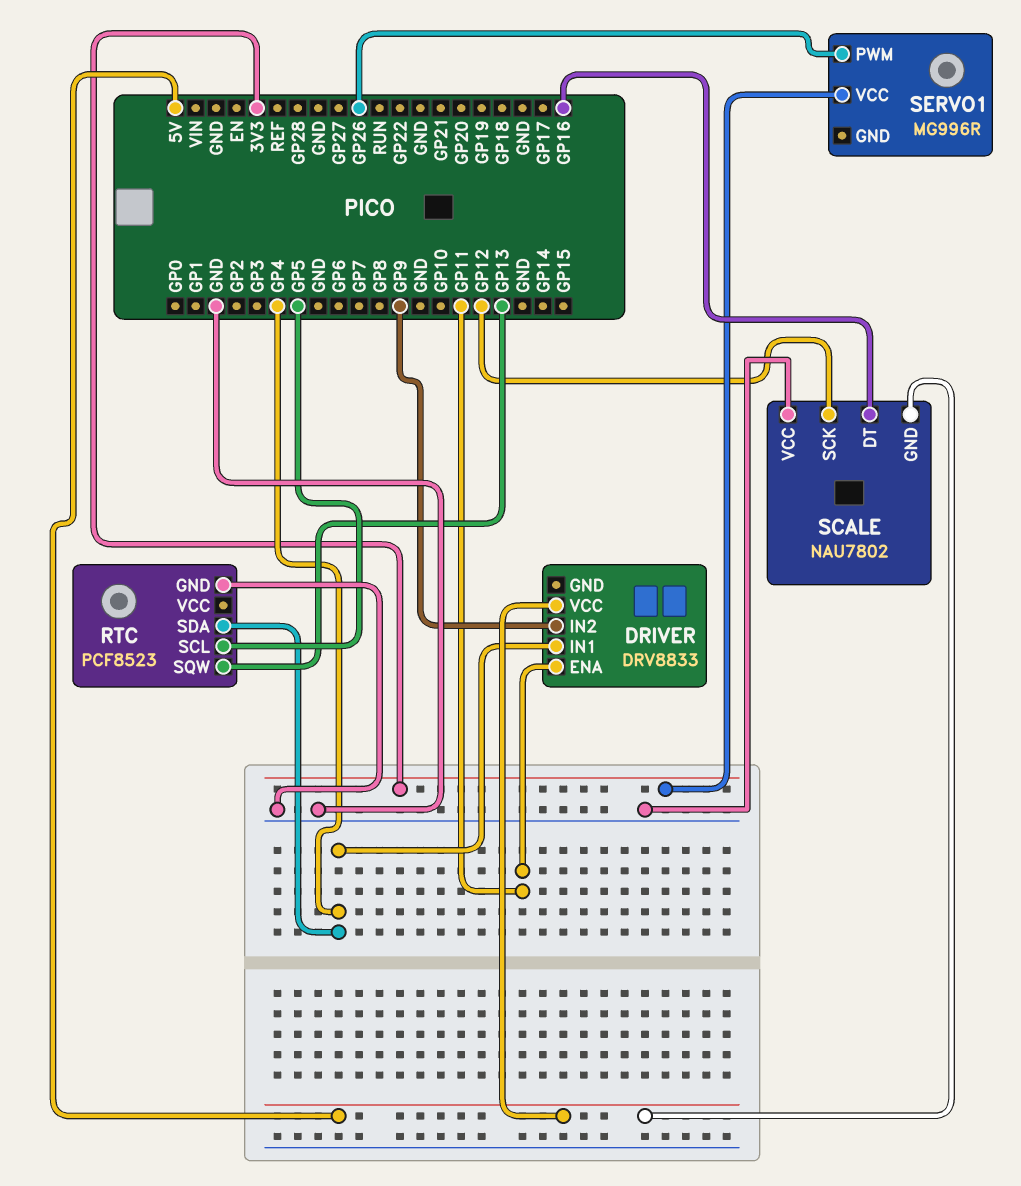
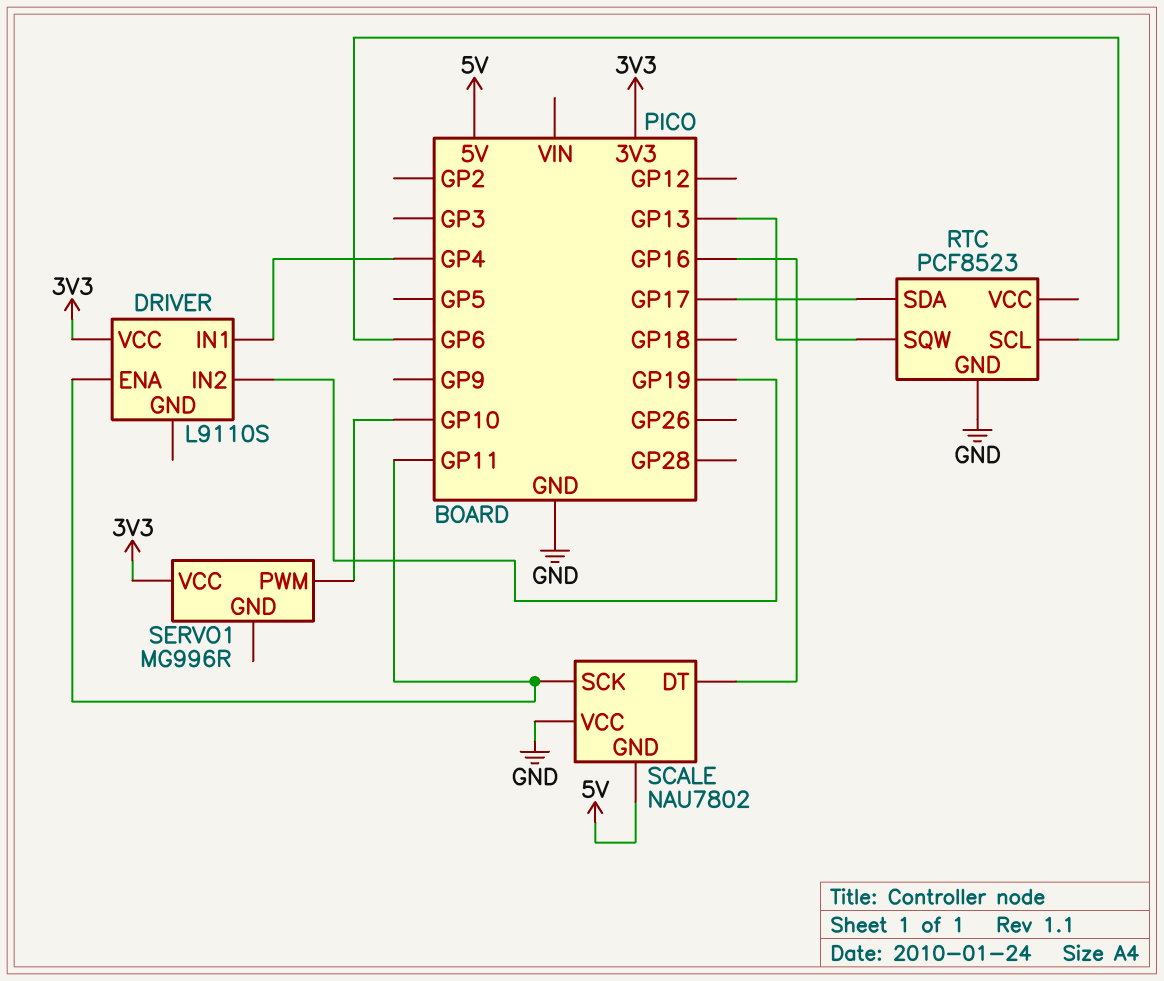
DRIVER: DRV8833 -> L9110S
DRIVER pin IN2: GP9 -> GP19
DRIVER pin VCC: 5V -> 3V3
RTC pin SCL: GP5 -> GP6
RTC pin SDA: GP4 -> GP17
SCALE pin SCK: GP12 -> GP11
SERVO1 pin PWM: GP26 -> GP10

